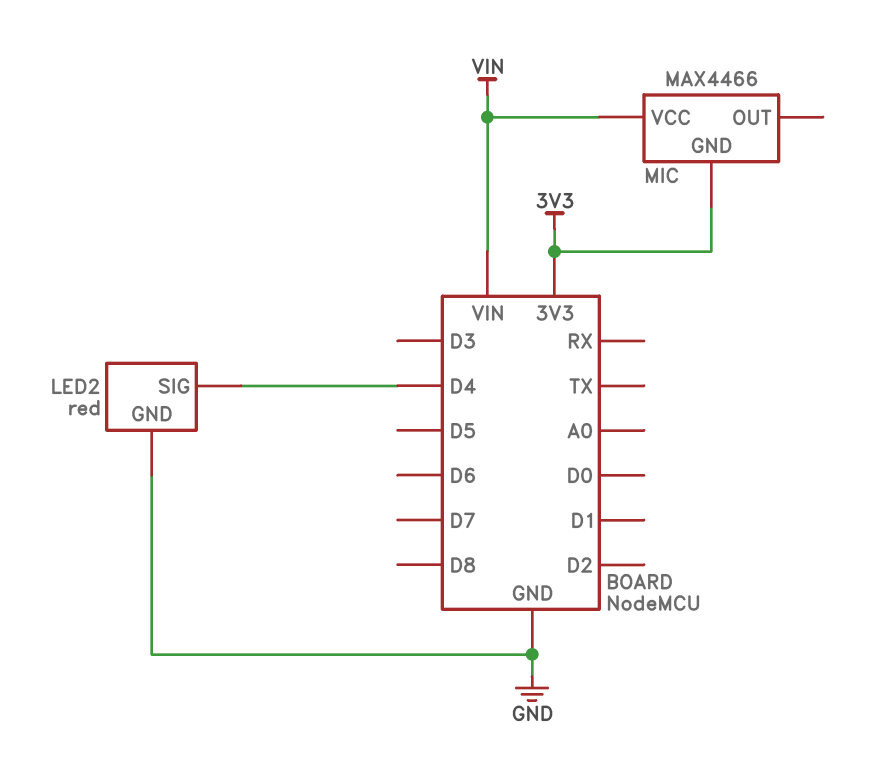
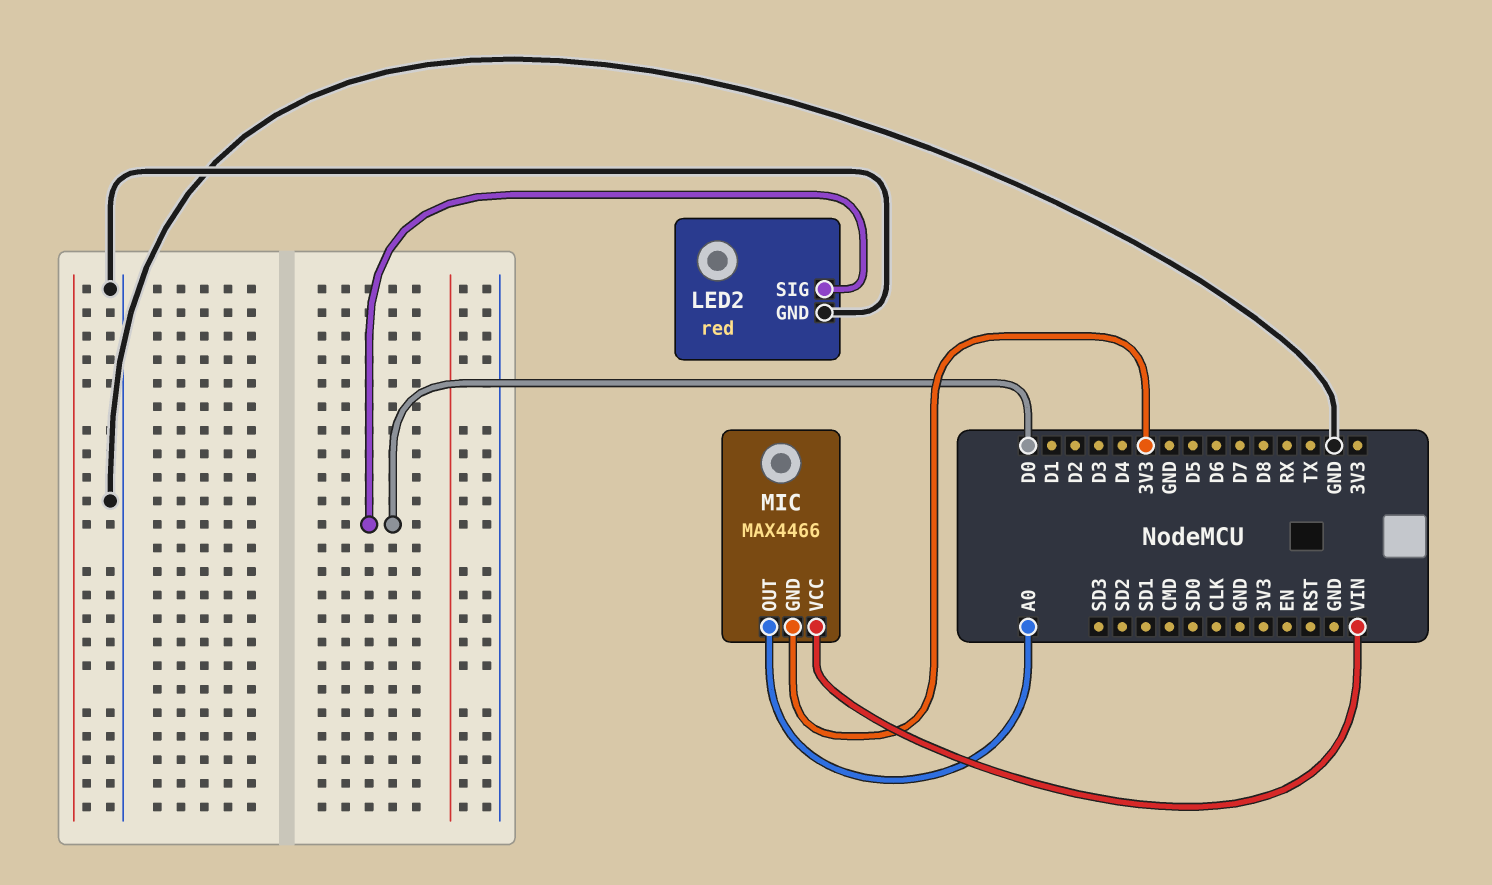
LED2 pin SIG: D4 -> D0
MIC pin OUT: none -> A0

